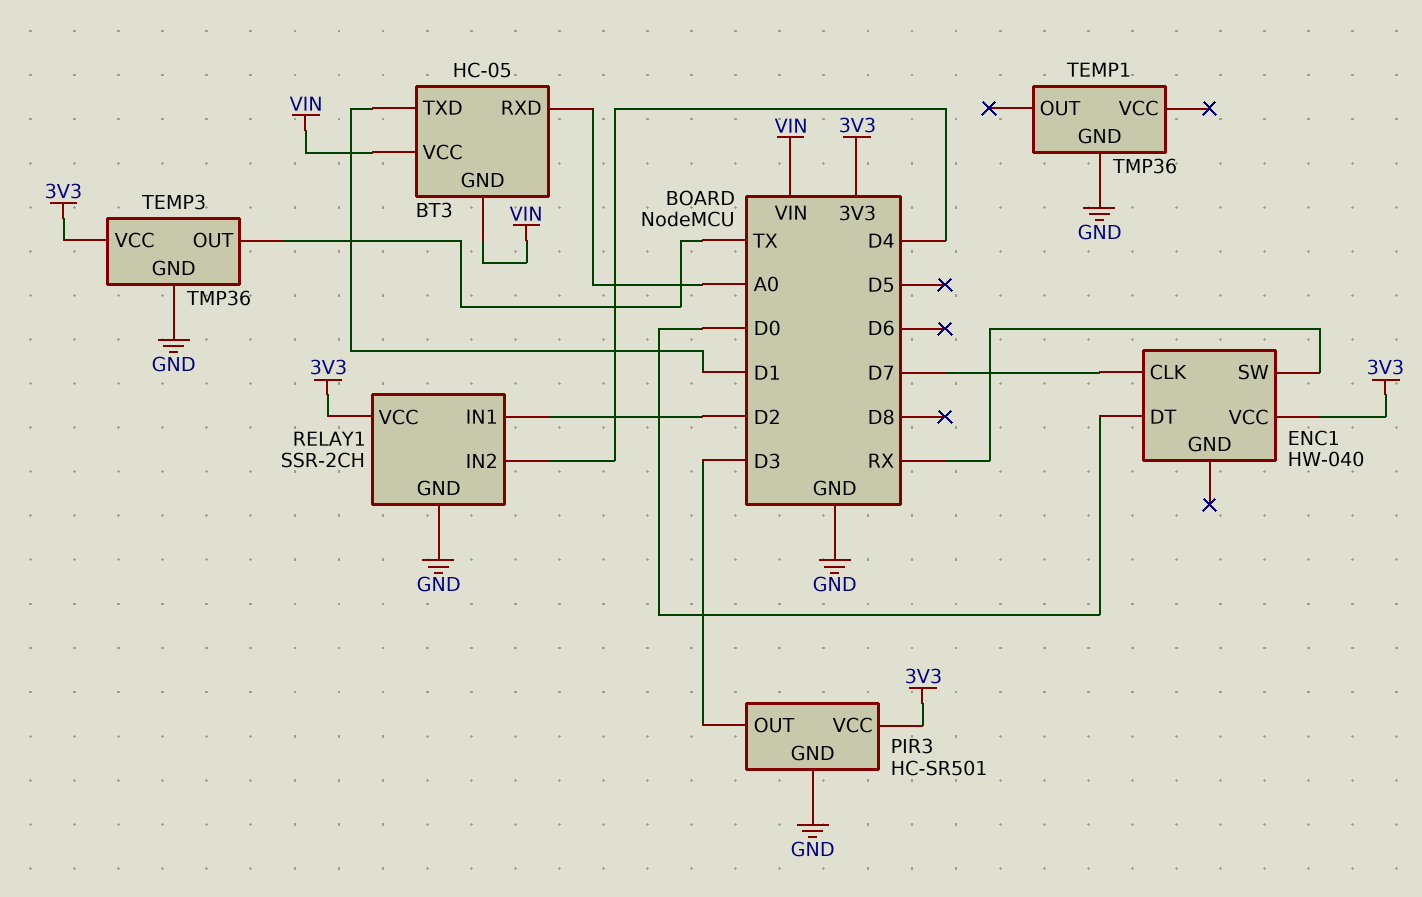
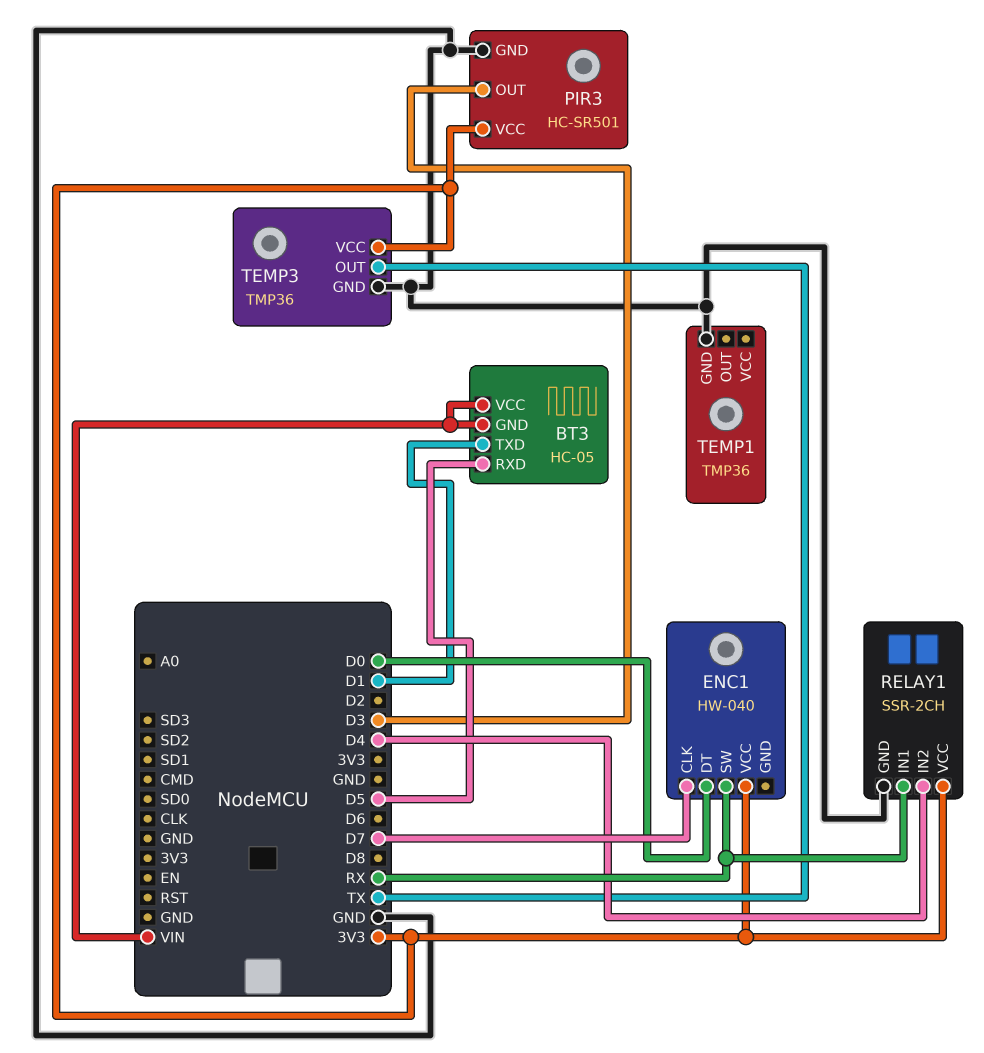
BT3 pin RXD: A0 -> D5
RELAY1 pin IN1: D2 -> RX

